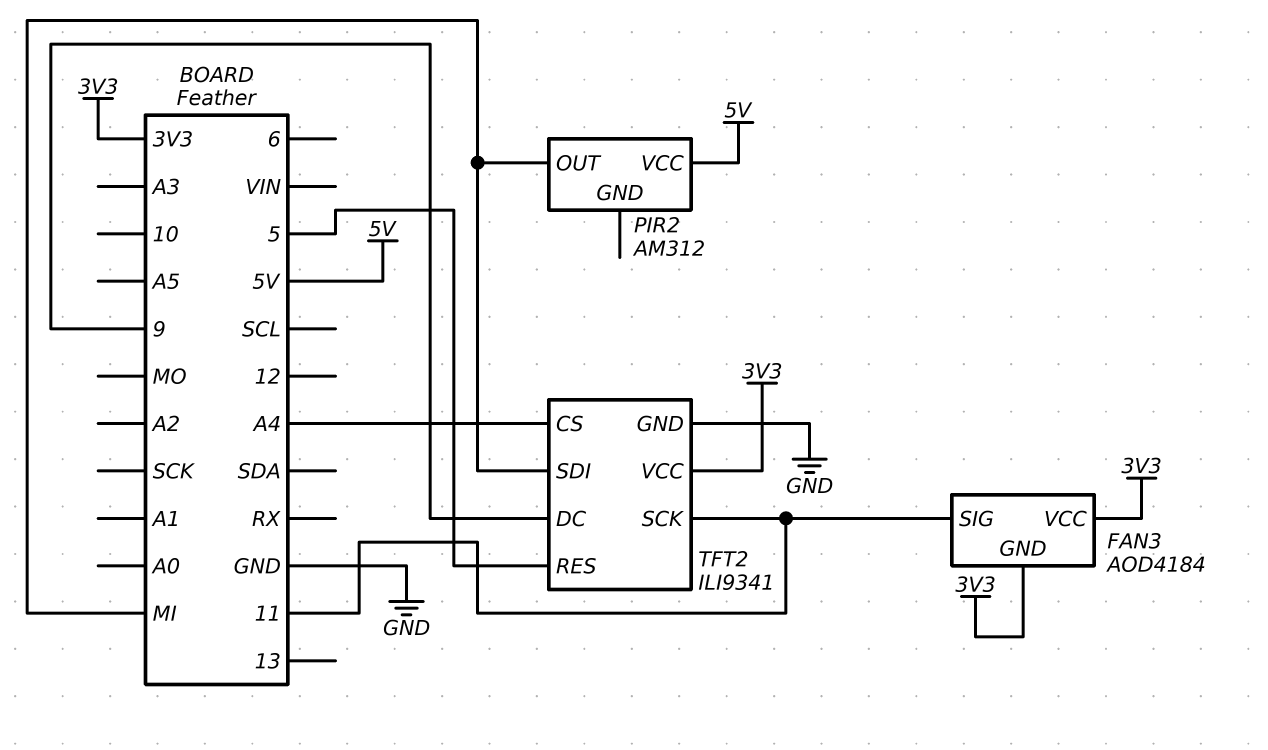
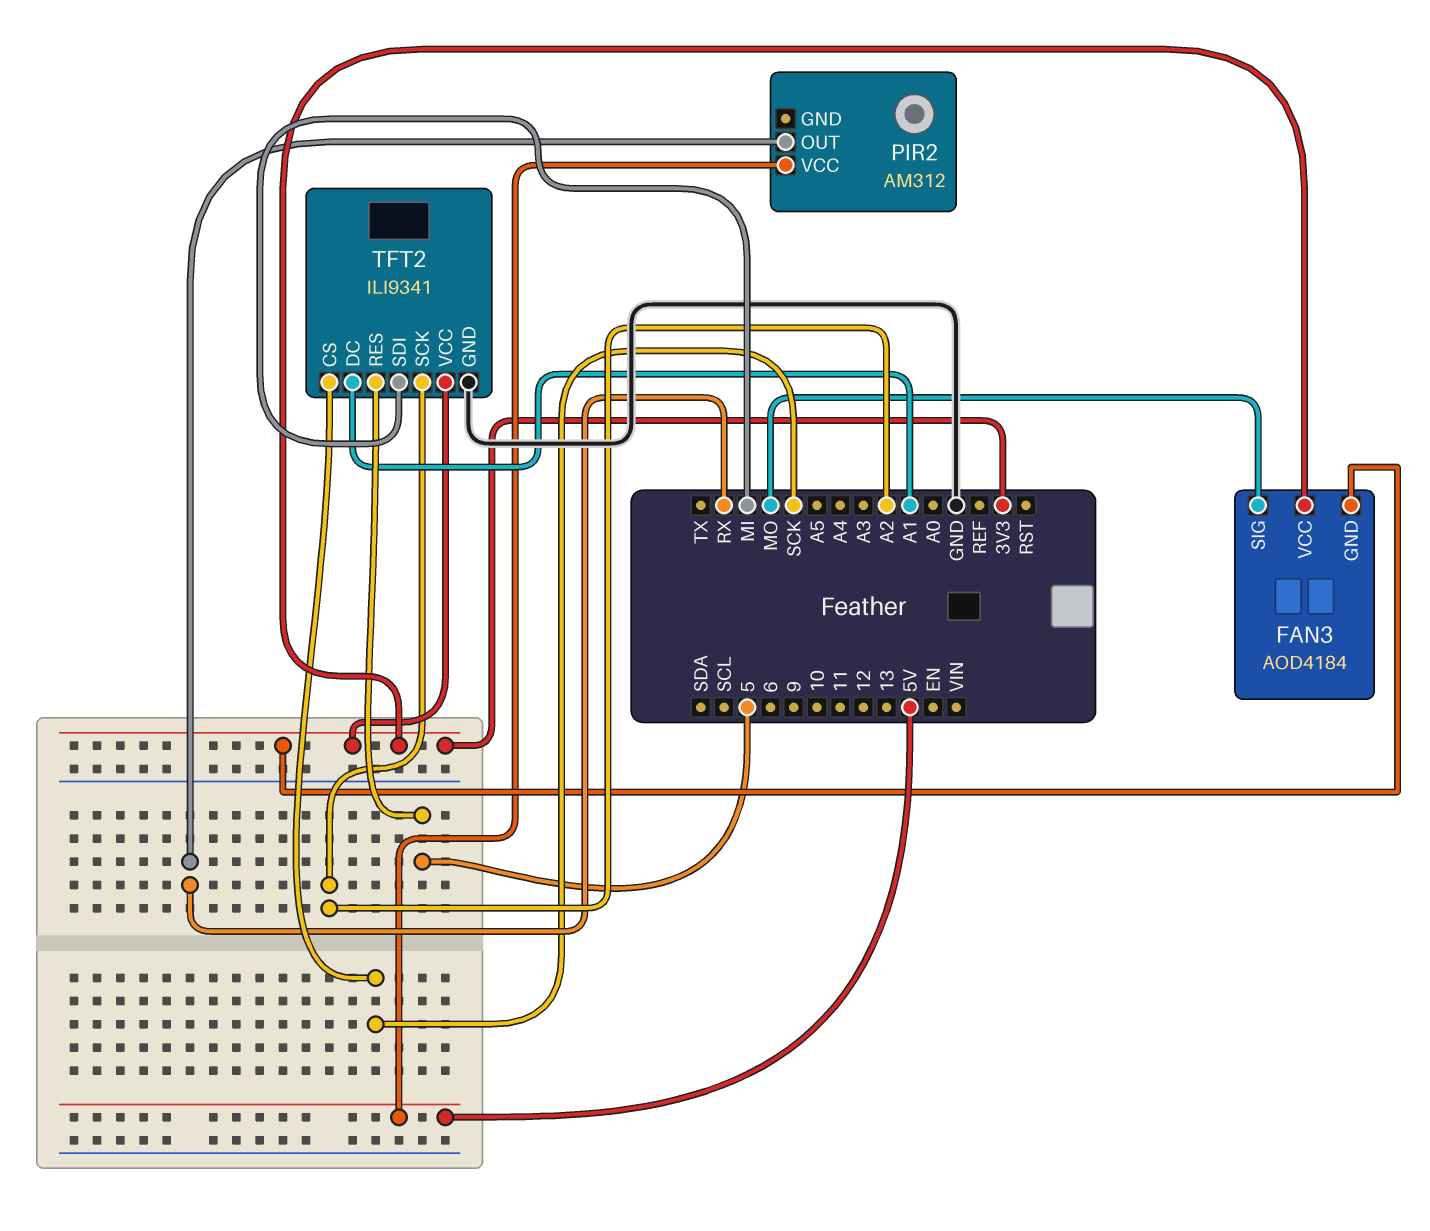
FAN3 pin SIG: 11 -> MO
PIR2 pin OUT: MI -> RX
TFT2 pin CS: A4 -> SCK
TFT2 pin DC: 9 -> A1
TFT2 pin SCK: 11 -> A2

